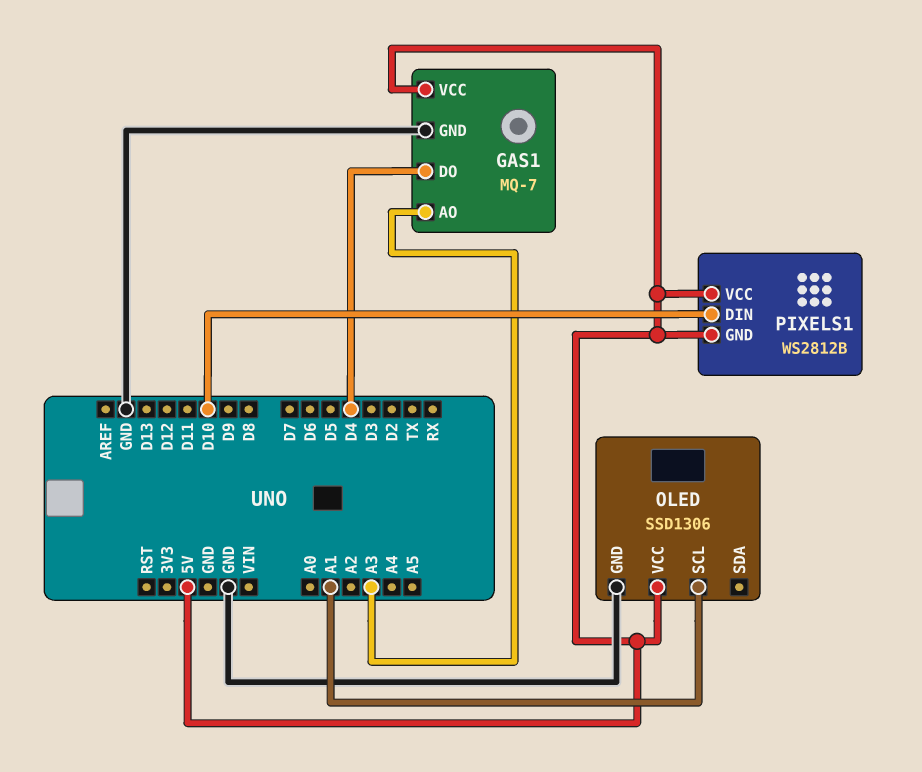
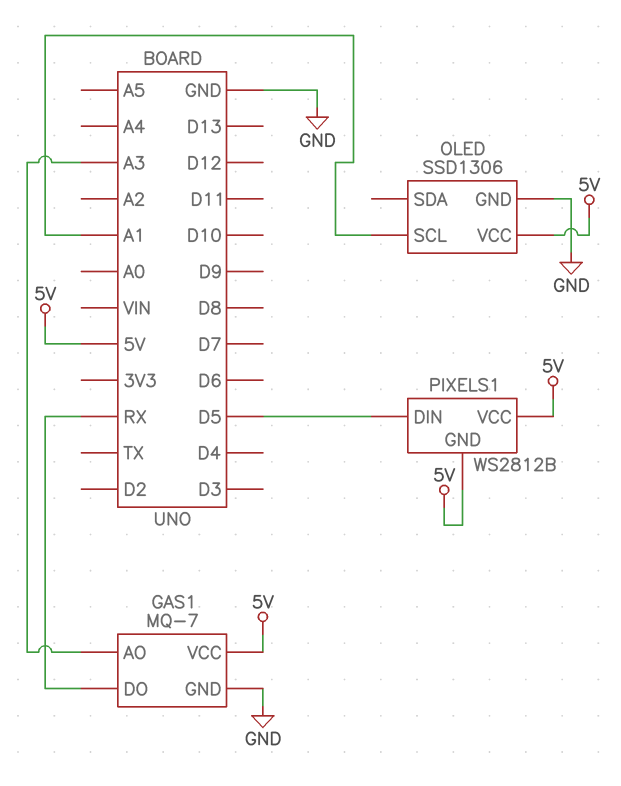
GAS1 pin DO: D4 -> RX
PIXELS1 pin DIN: D10 -> D5

